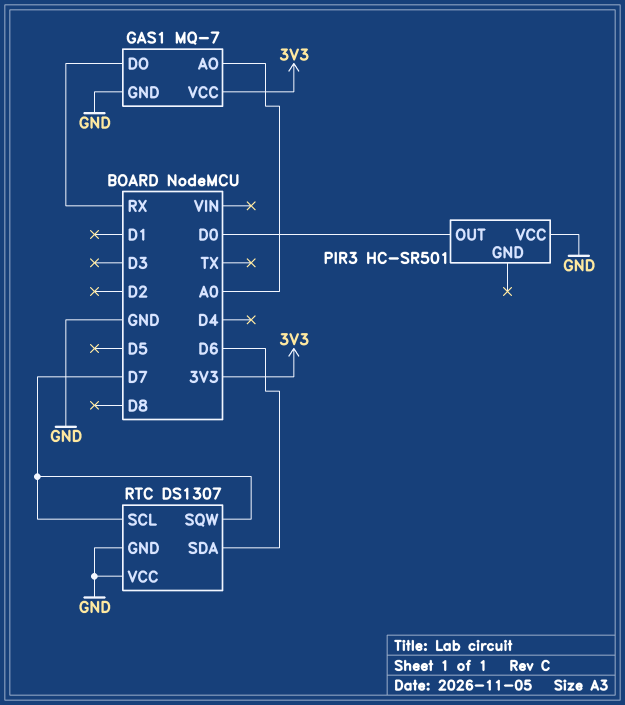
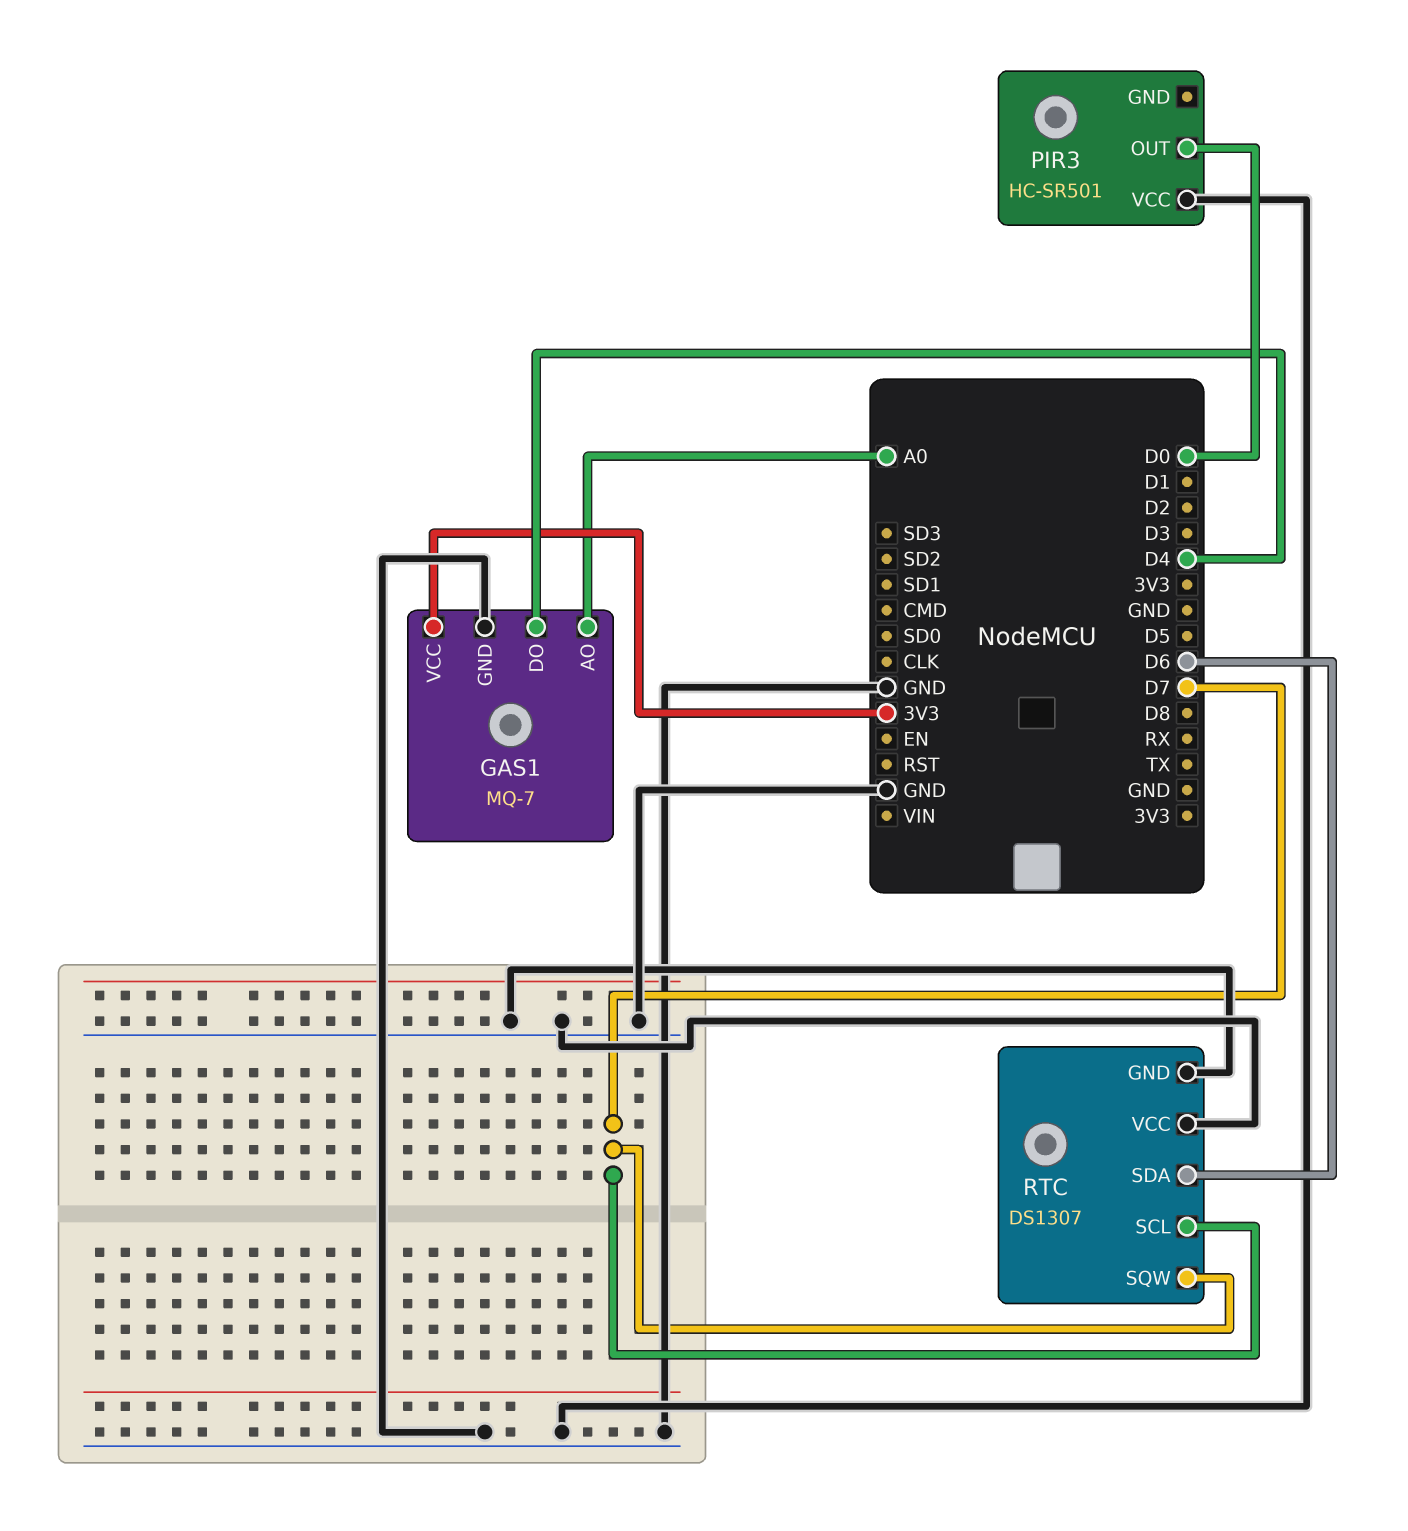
GAS1 pin DO: RX -> D4

